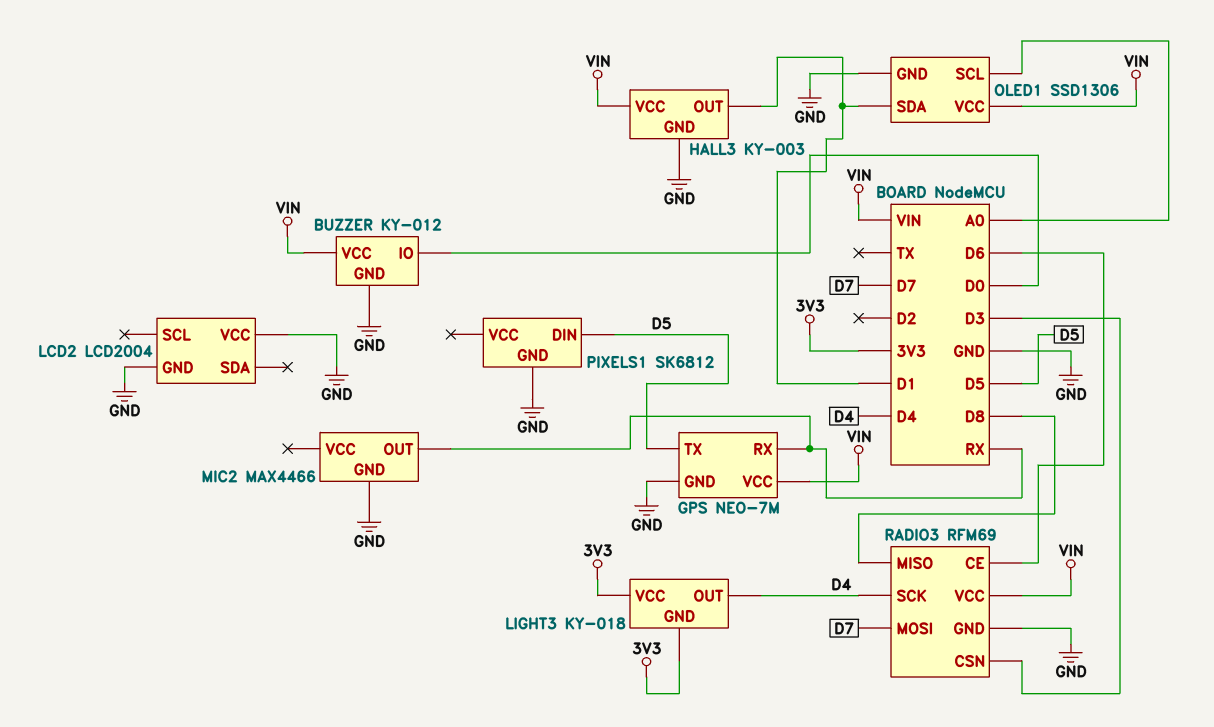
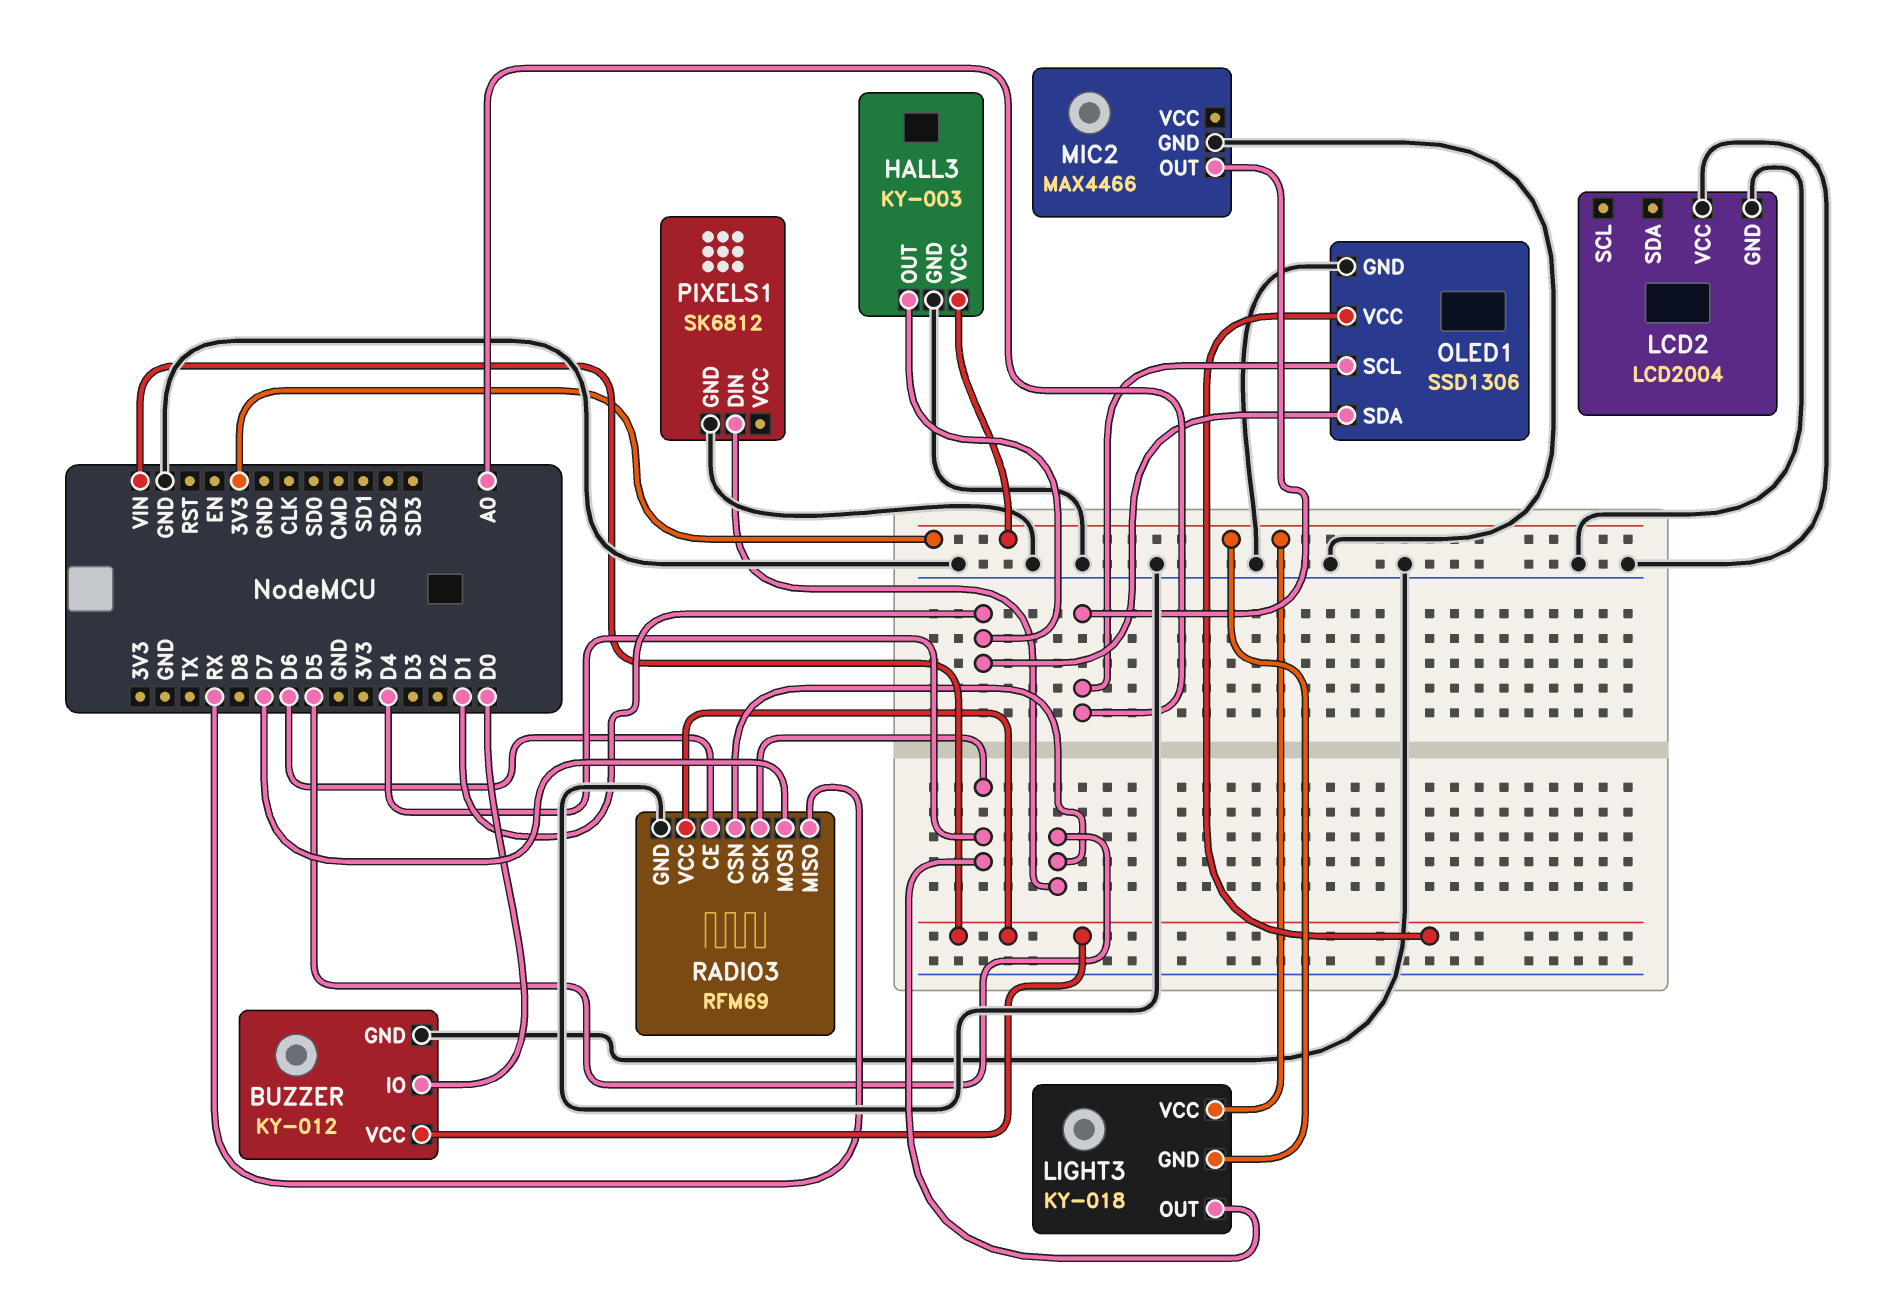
GPS: NEO-7M -> none
GPS pin GND: GND -> none
GPS pin RX: RX -> none
GPS pin TX: D5 -> none
GPS pin VCC: VIN -> none
HALL3 pin VCC: VIN -> 3V3
MIC2 pin OUT: RX -> A0
RADIO3 pin CSN: D3 -> D5
RADIO3 pin MISO: D8 -> RX

